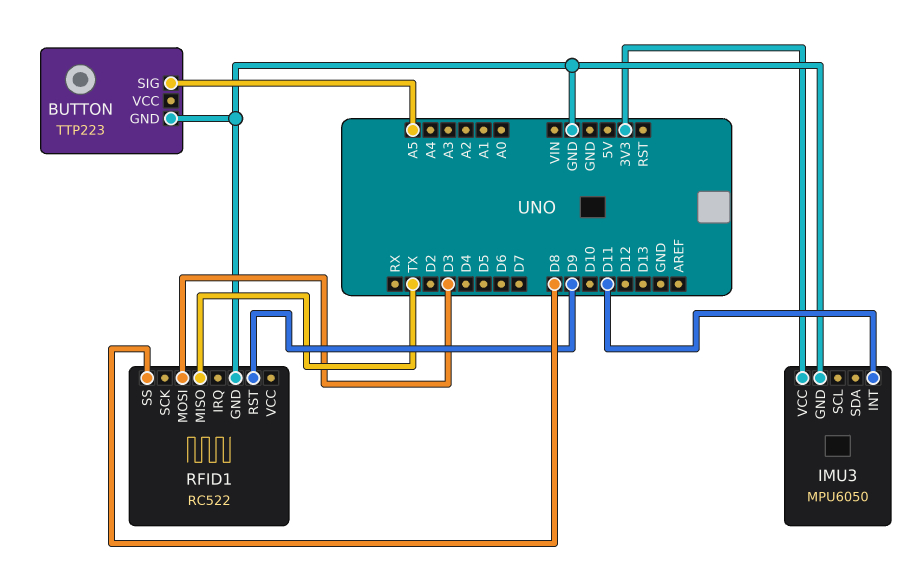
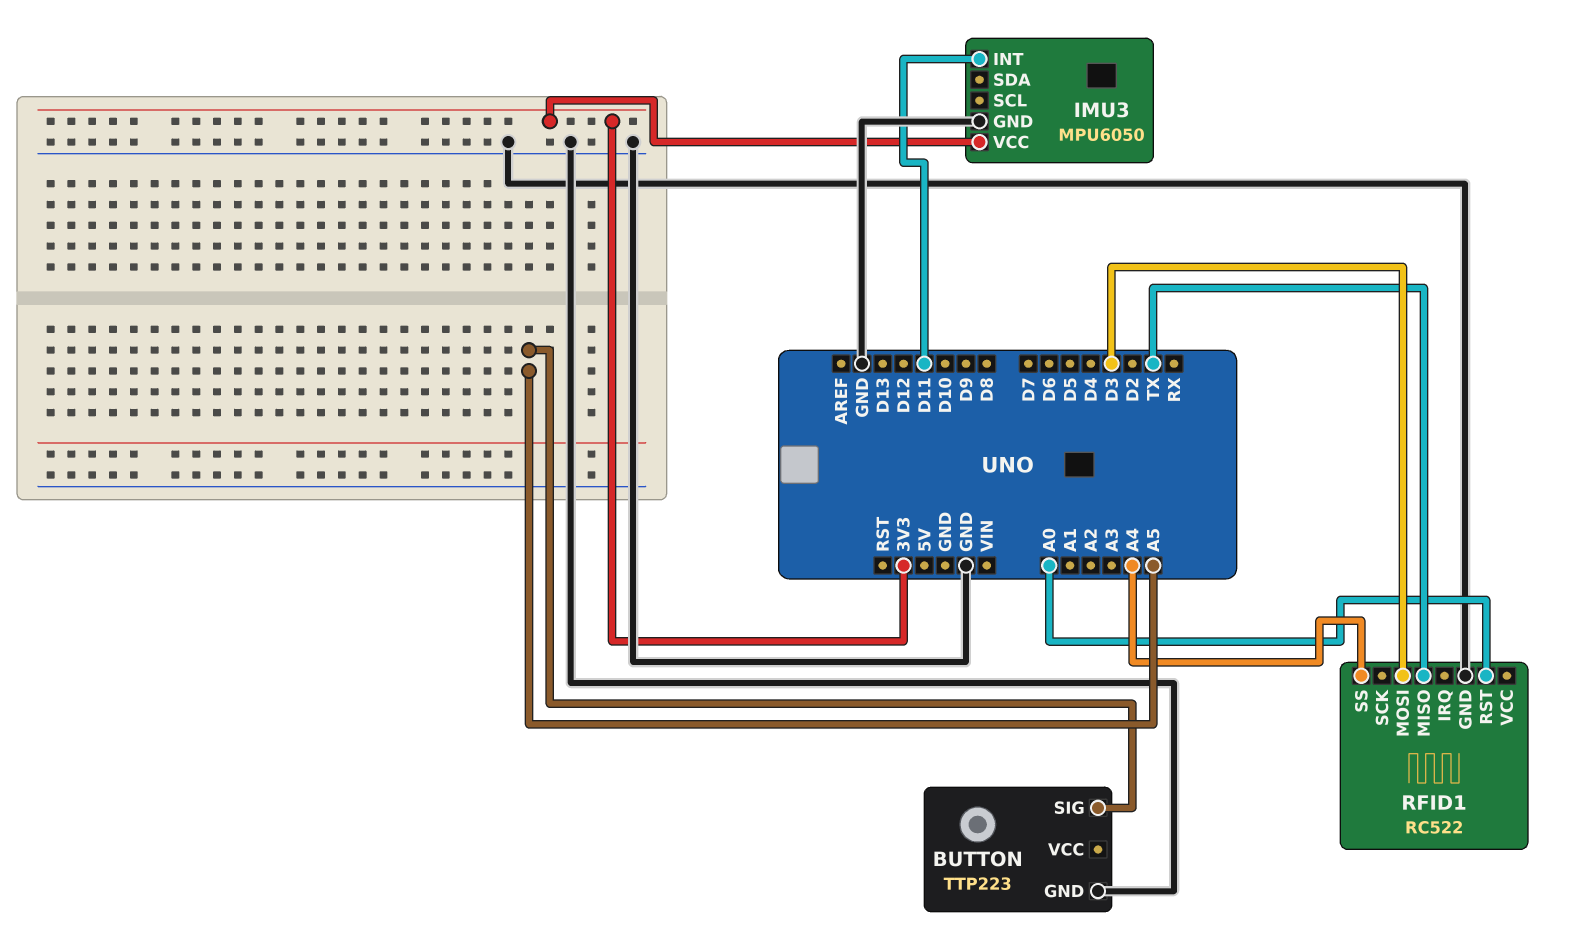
RFID1 pin RST: D9 -> A0
RFID1 pin SS: D8 -> A4

